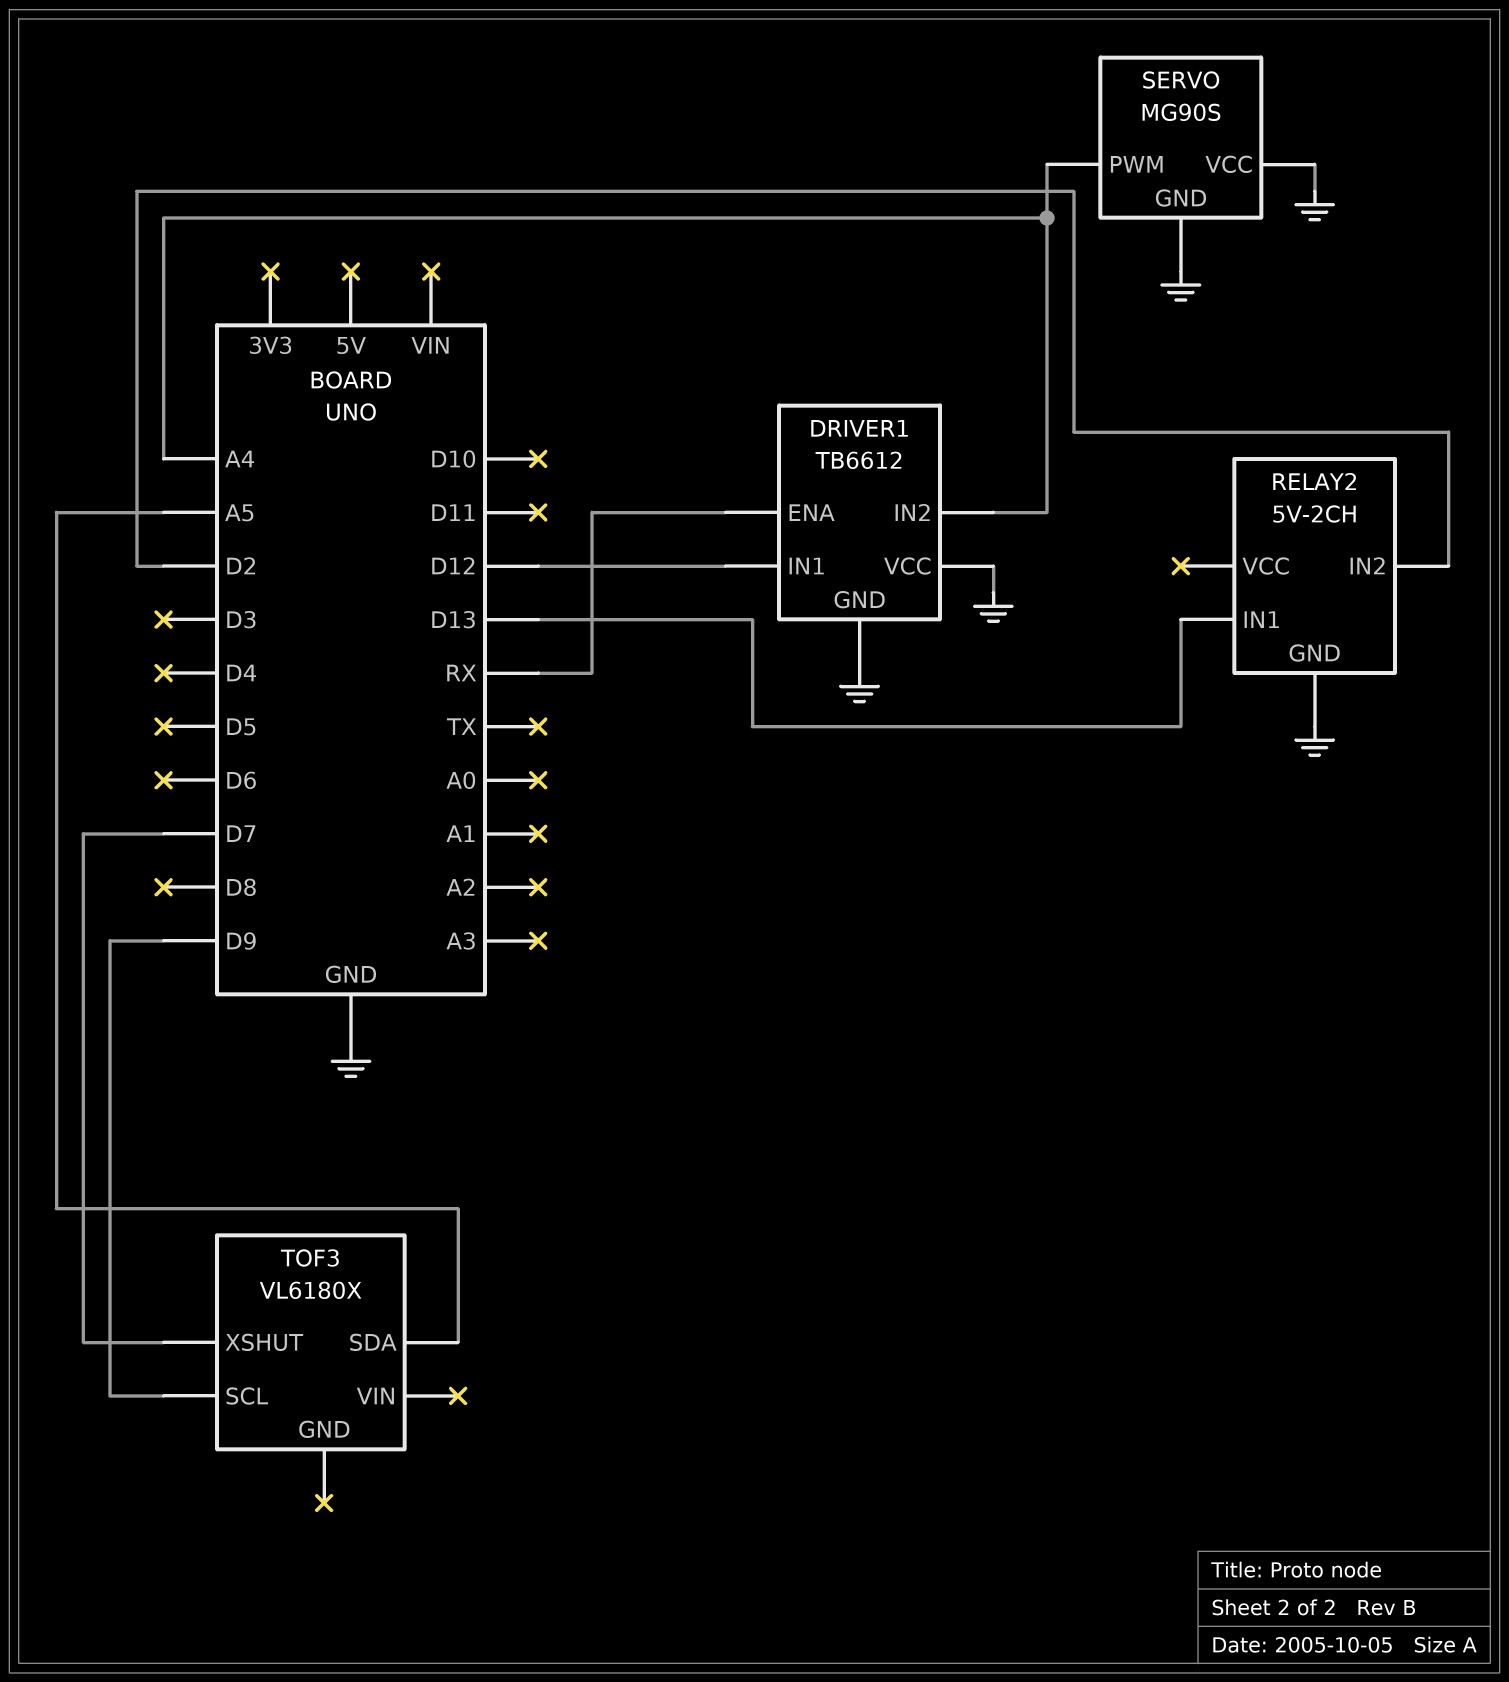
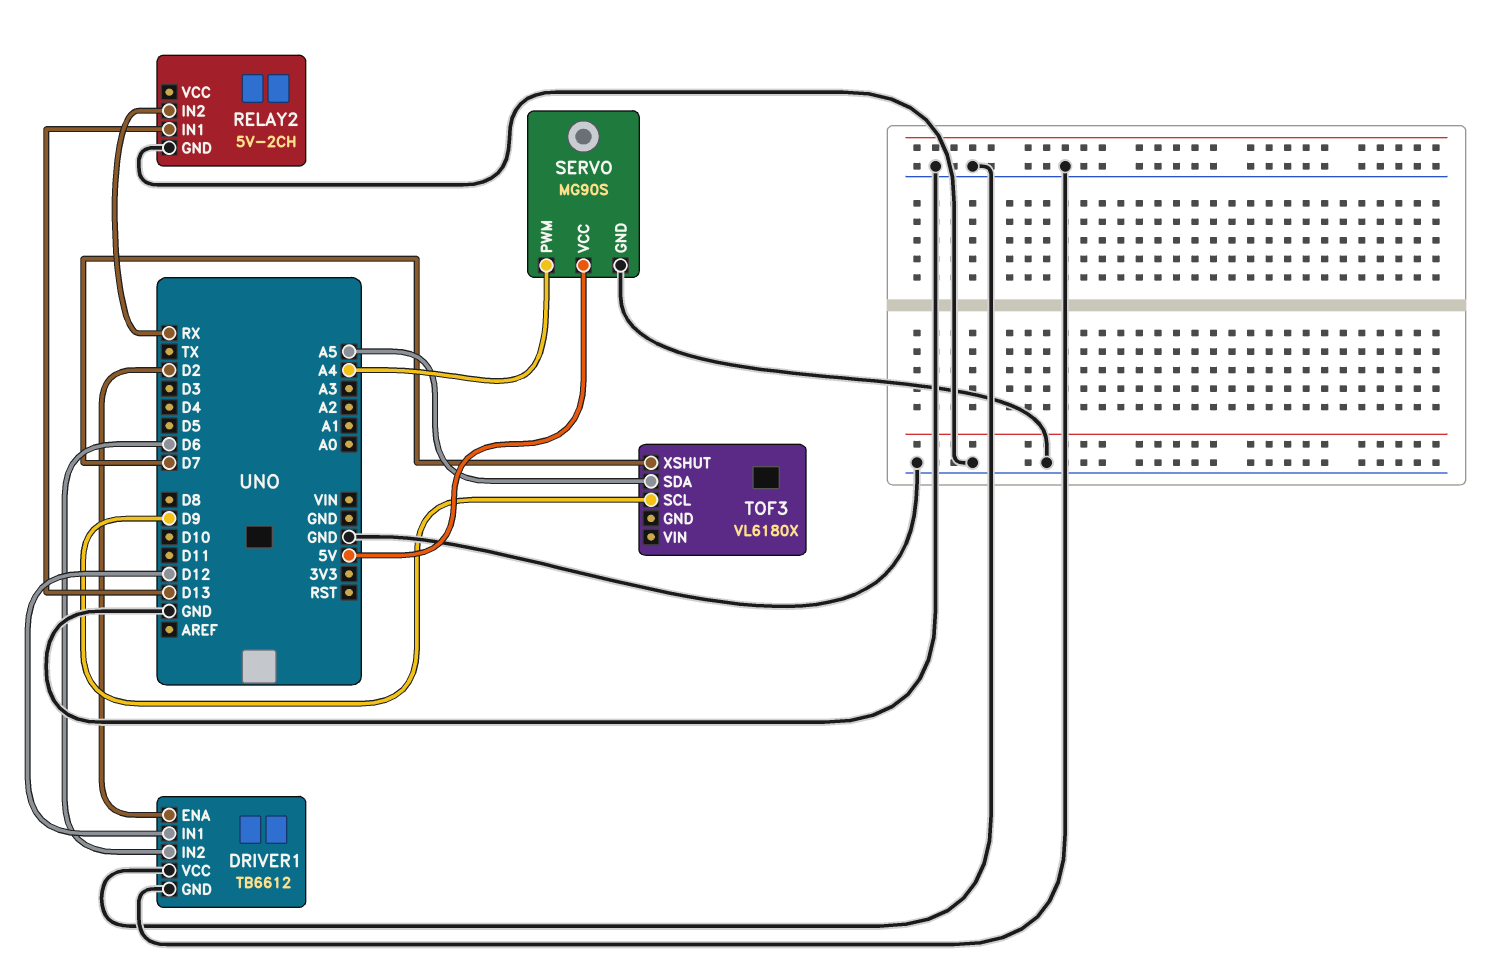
DRIVER1 pin ENA: RX -> D2
DRIVER1 pin IN2: A4 -> D6
RELAY2 pin IN2: D2 -> RX
SERVO pin VCC: GND -> 5V

